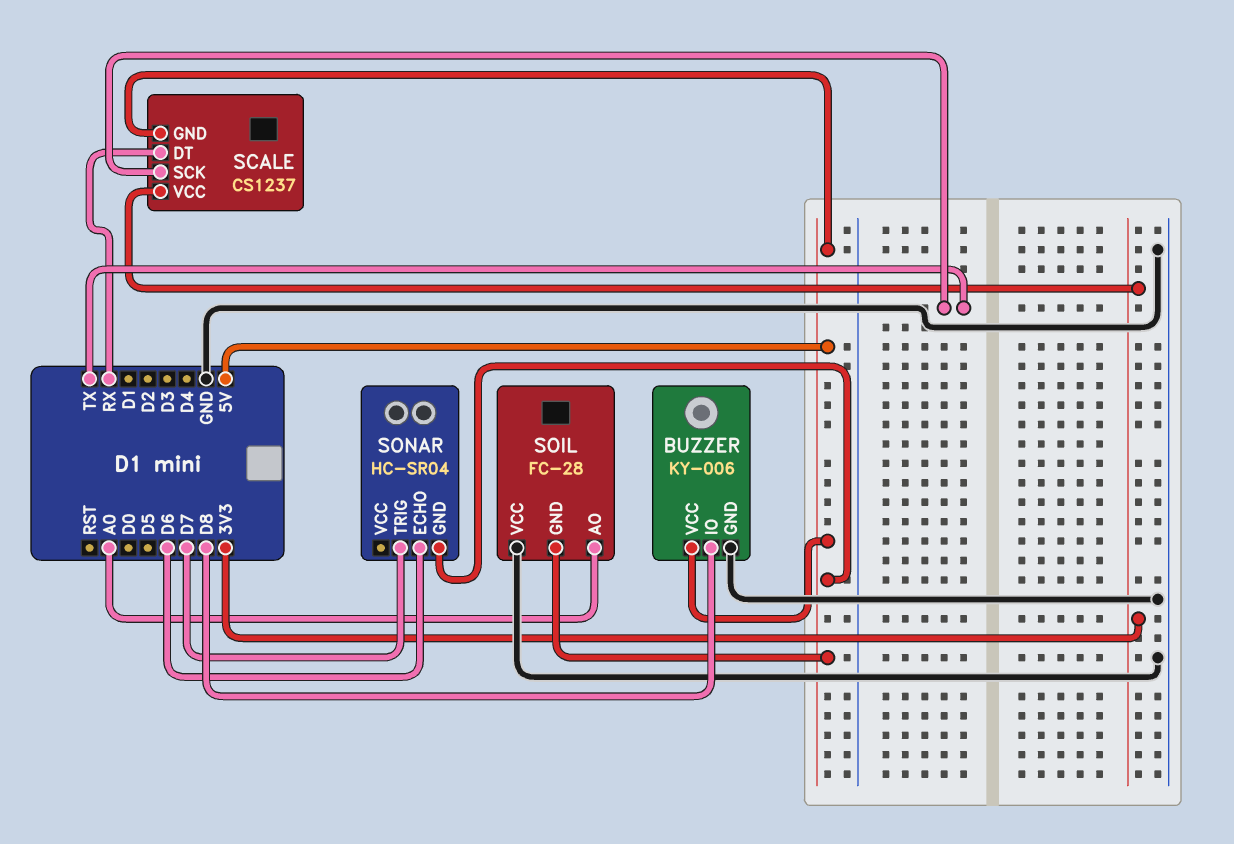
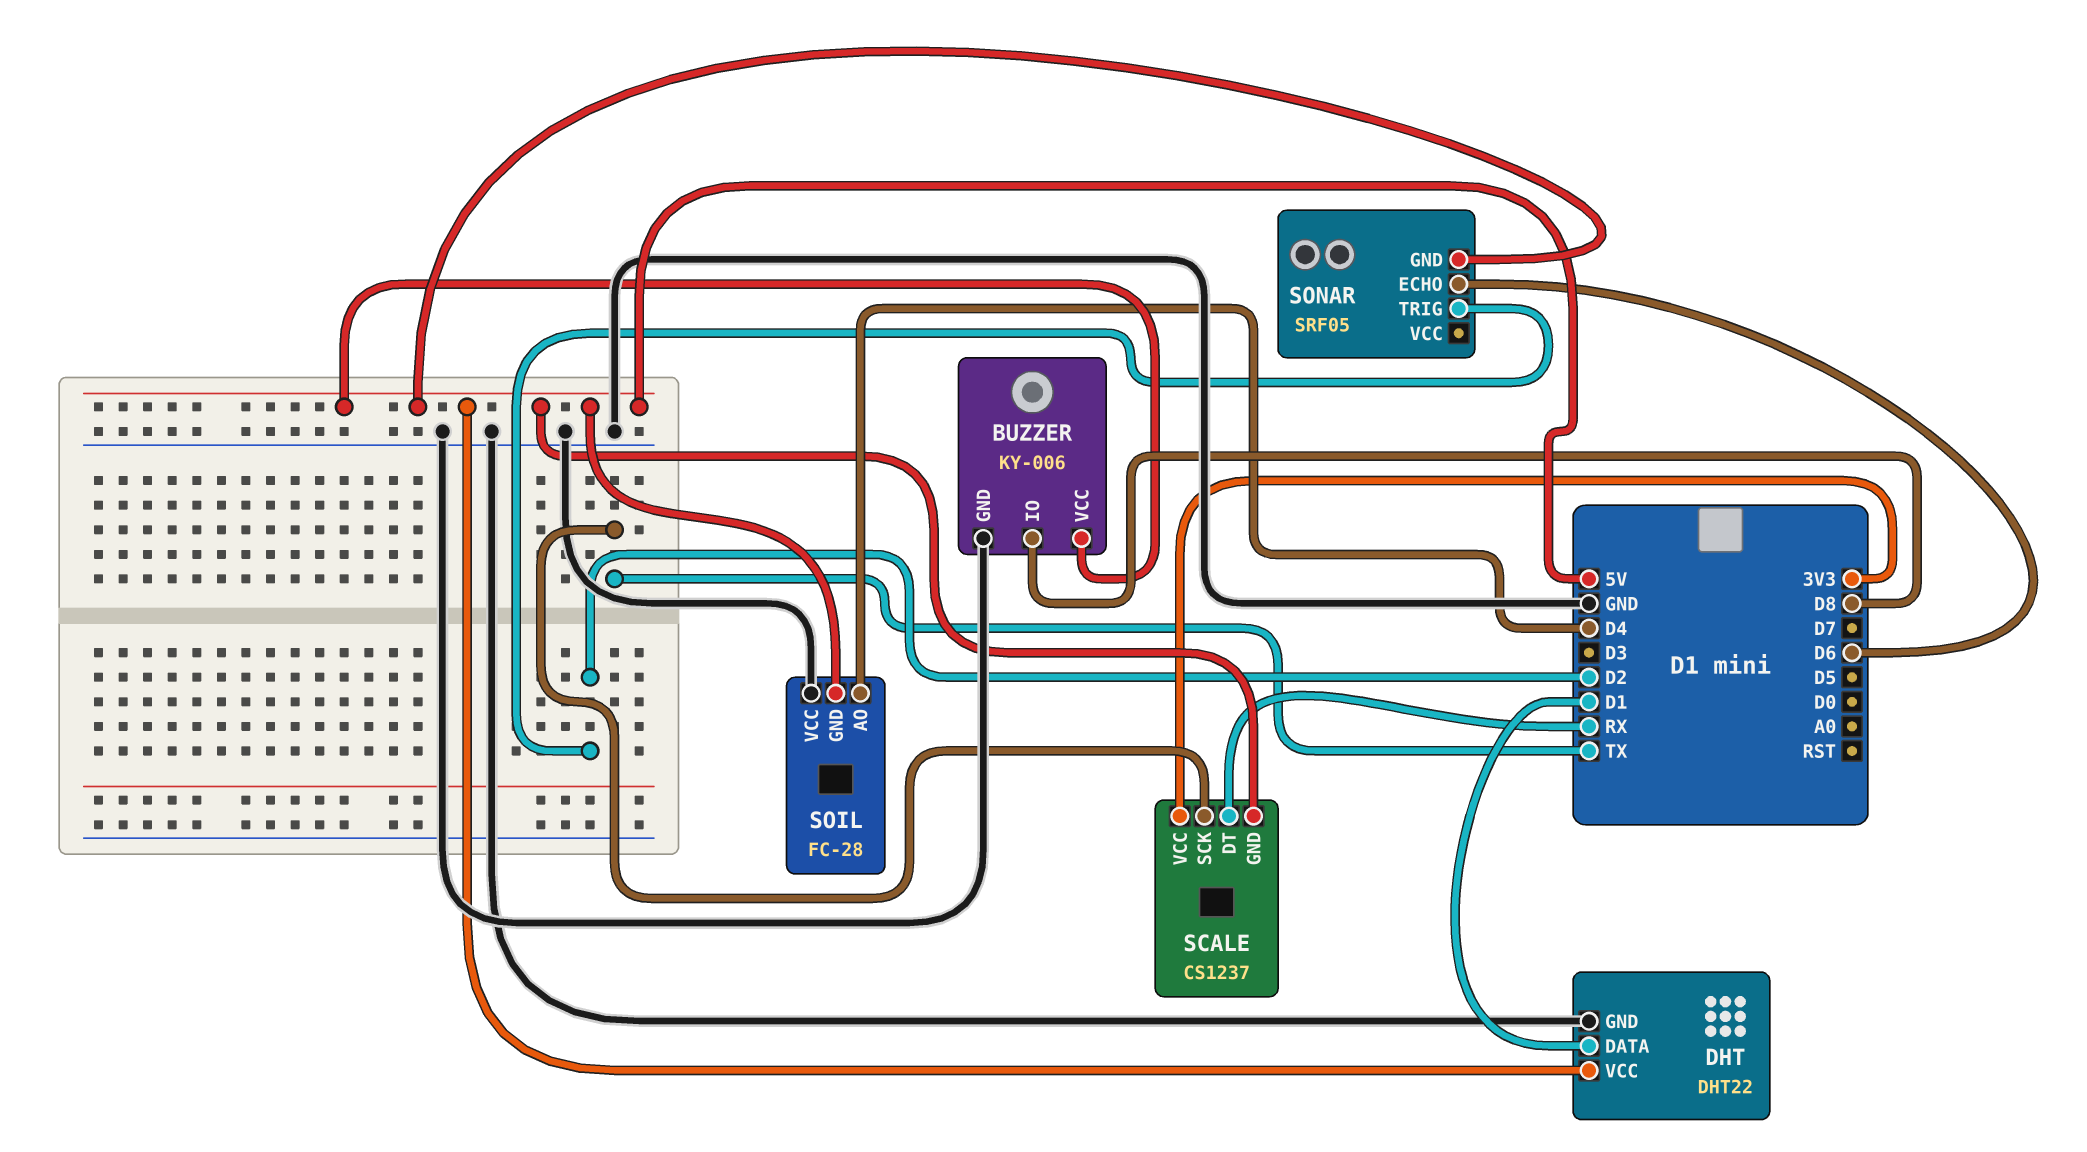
DHT: none -> DHT22
DHT pin DATA: none -> D1
DHT pin GND: none -> GND
DHT pin VCC: none -> 5V
SOIL pin AO: A0 -> D4
SONAR: HC-SR04 -> SRF05
SONAR pin TRIG: D7 -> D2

